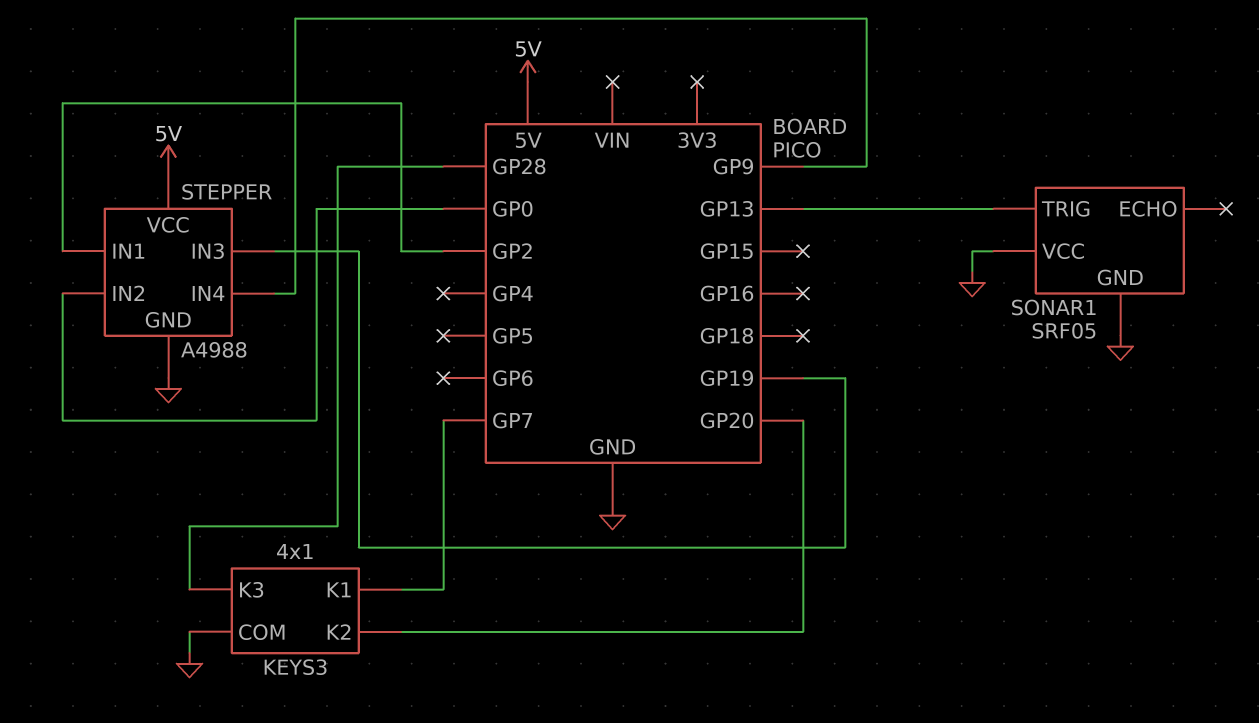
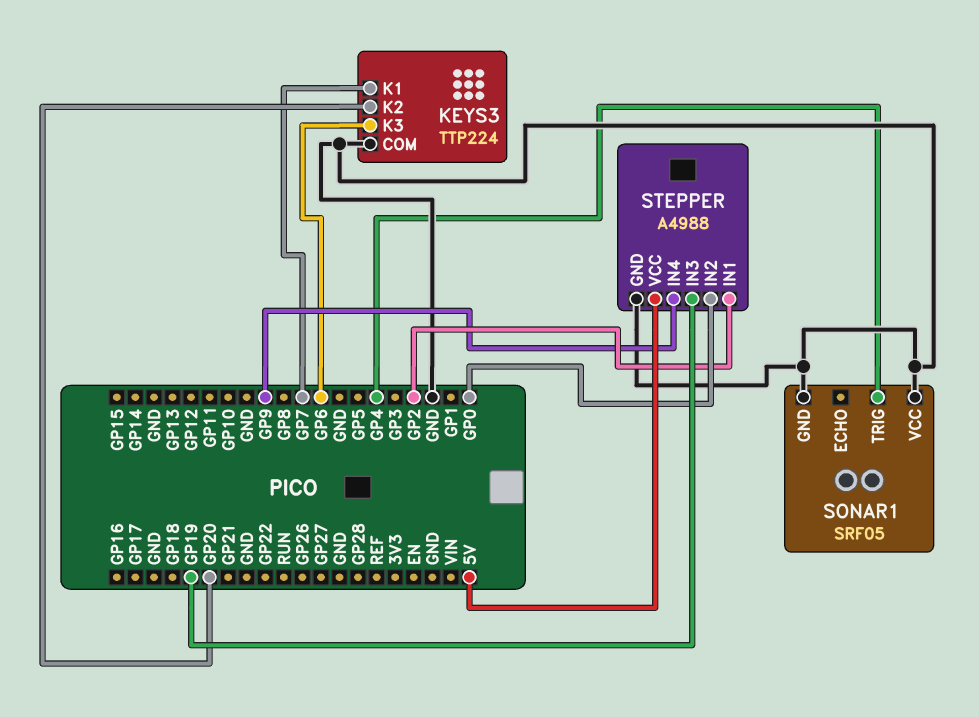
KEYS3: 4x1 -> TTP224
KEYS3 pin K3: GP28 -> GP6
SONAR1 pin TRIG: GP13 -> GP4

